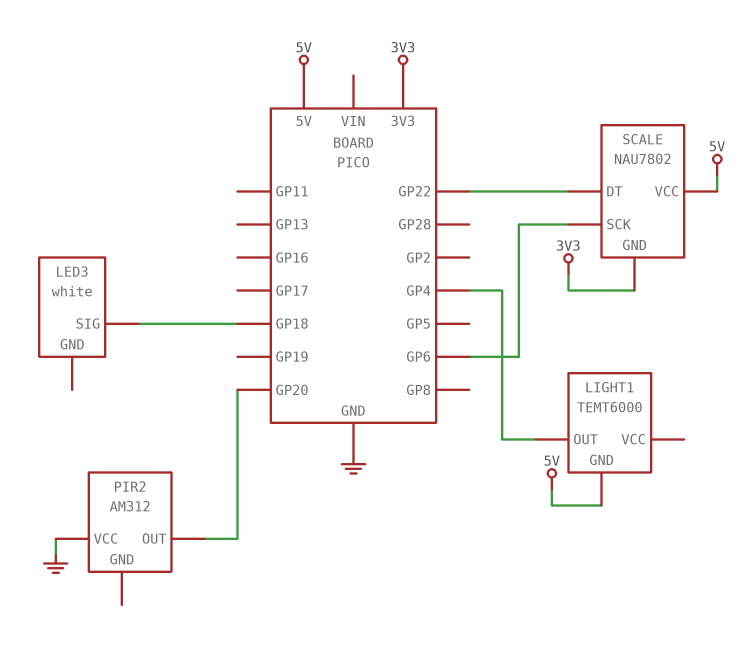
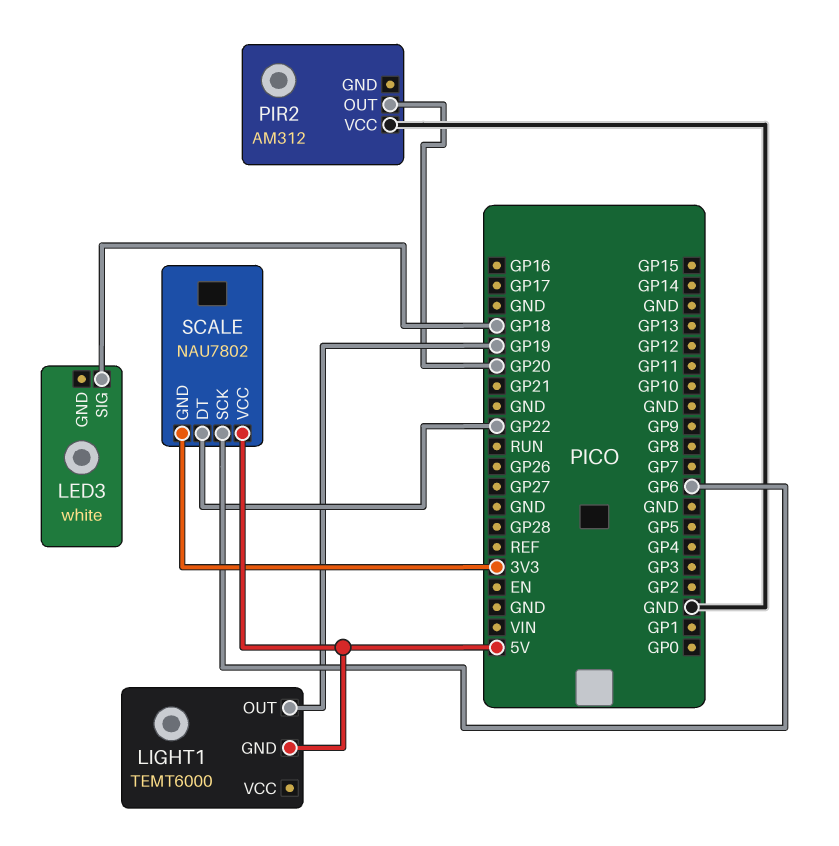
LIGHT1 pin OUT: GP4 -> GP19

